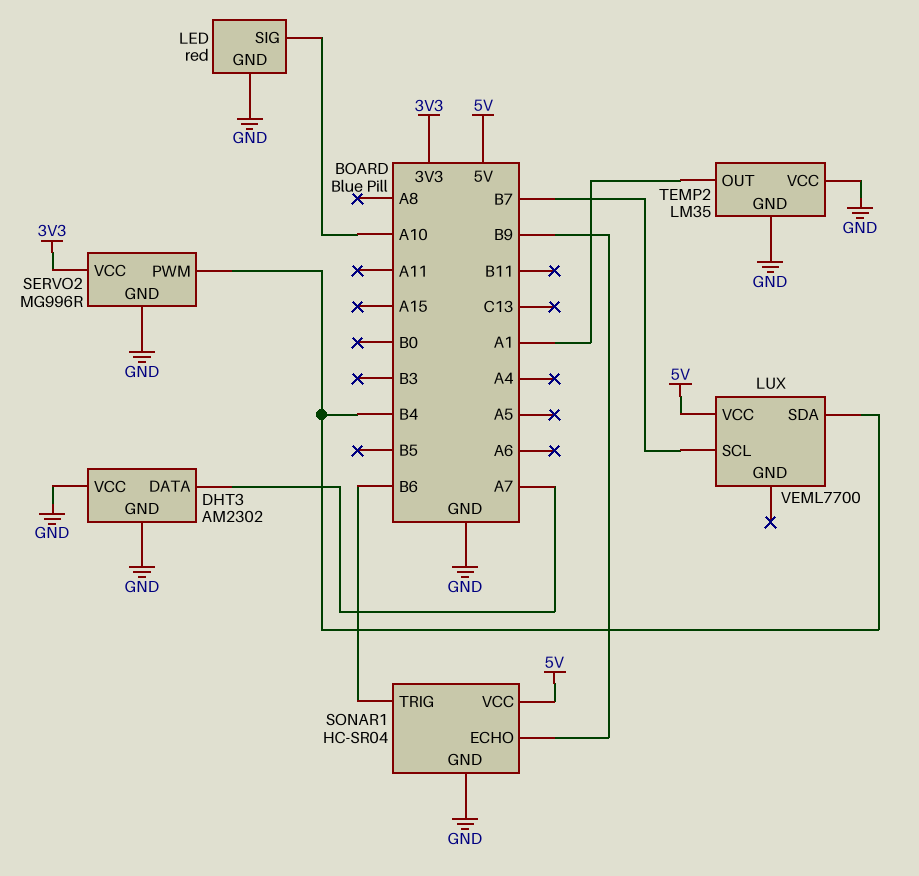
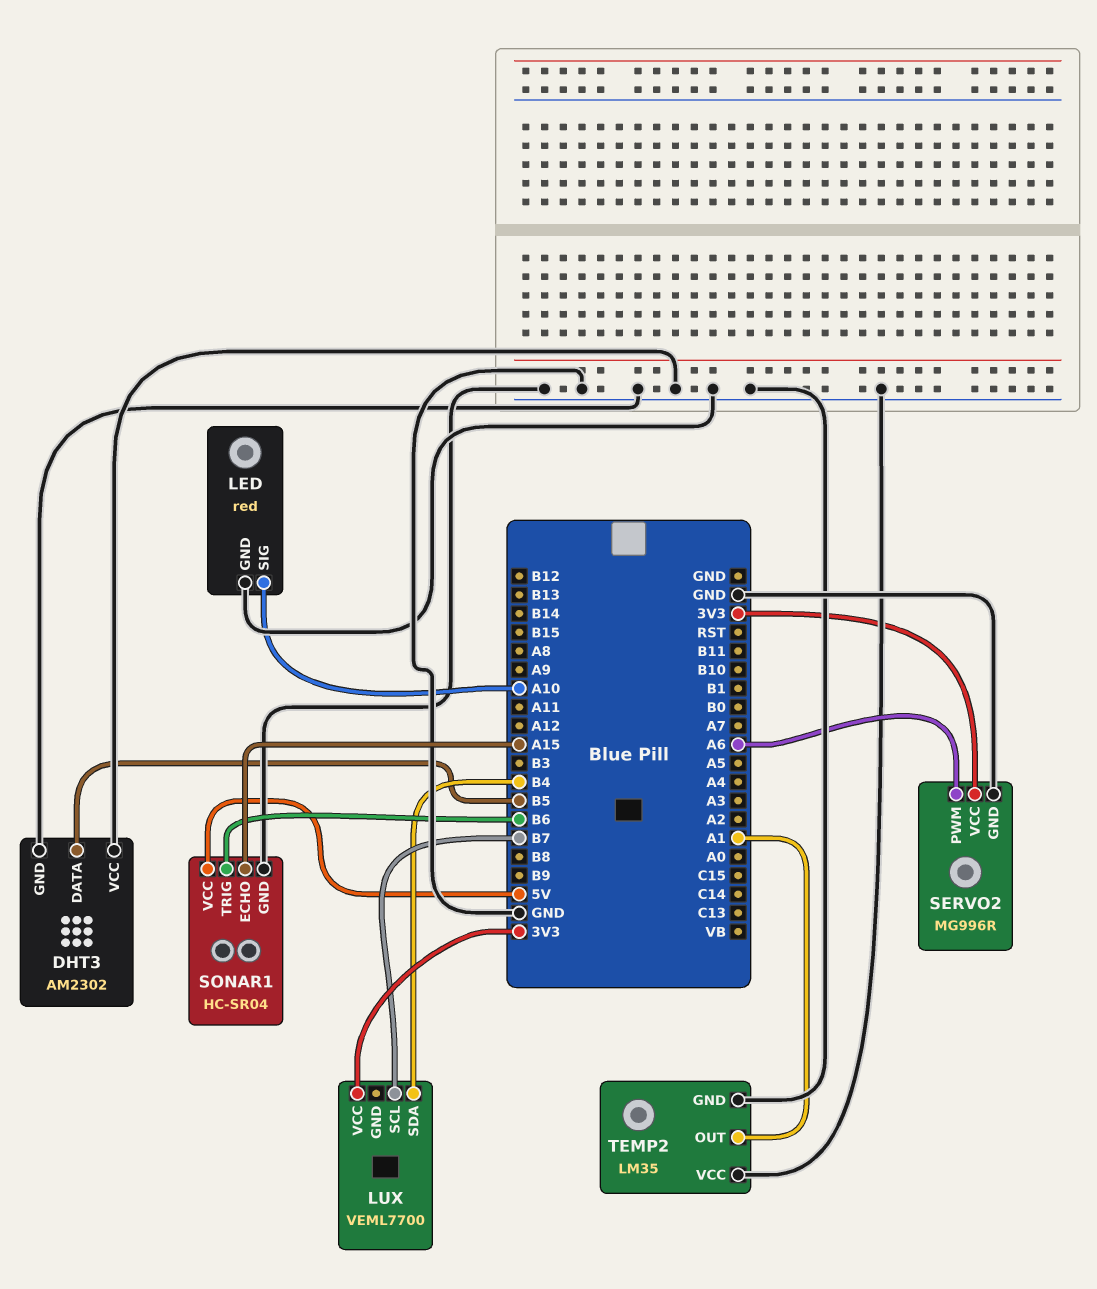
DHT3 pin DATA: A7 -> B5
LUX pin VCC: 5V -> 3V3
SERVO2 pin PWM: B4 -> A6
SONAR1 pin ECHO: B9 -> A15

